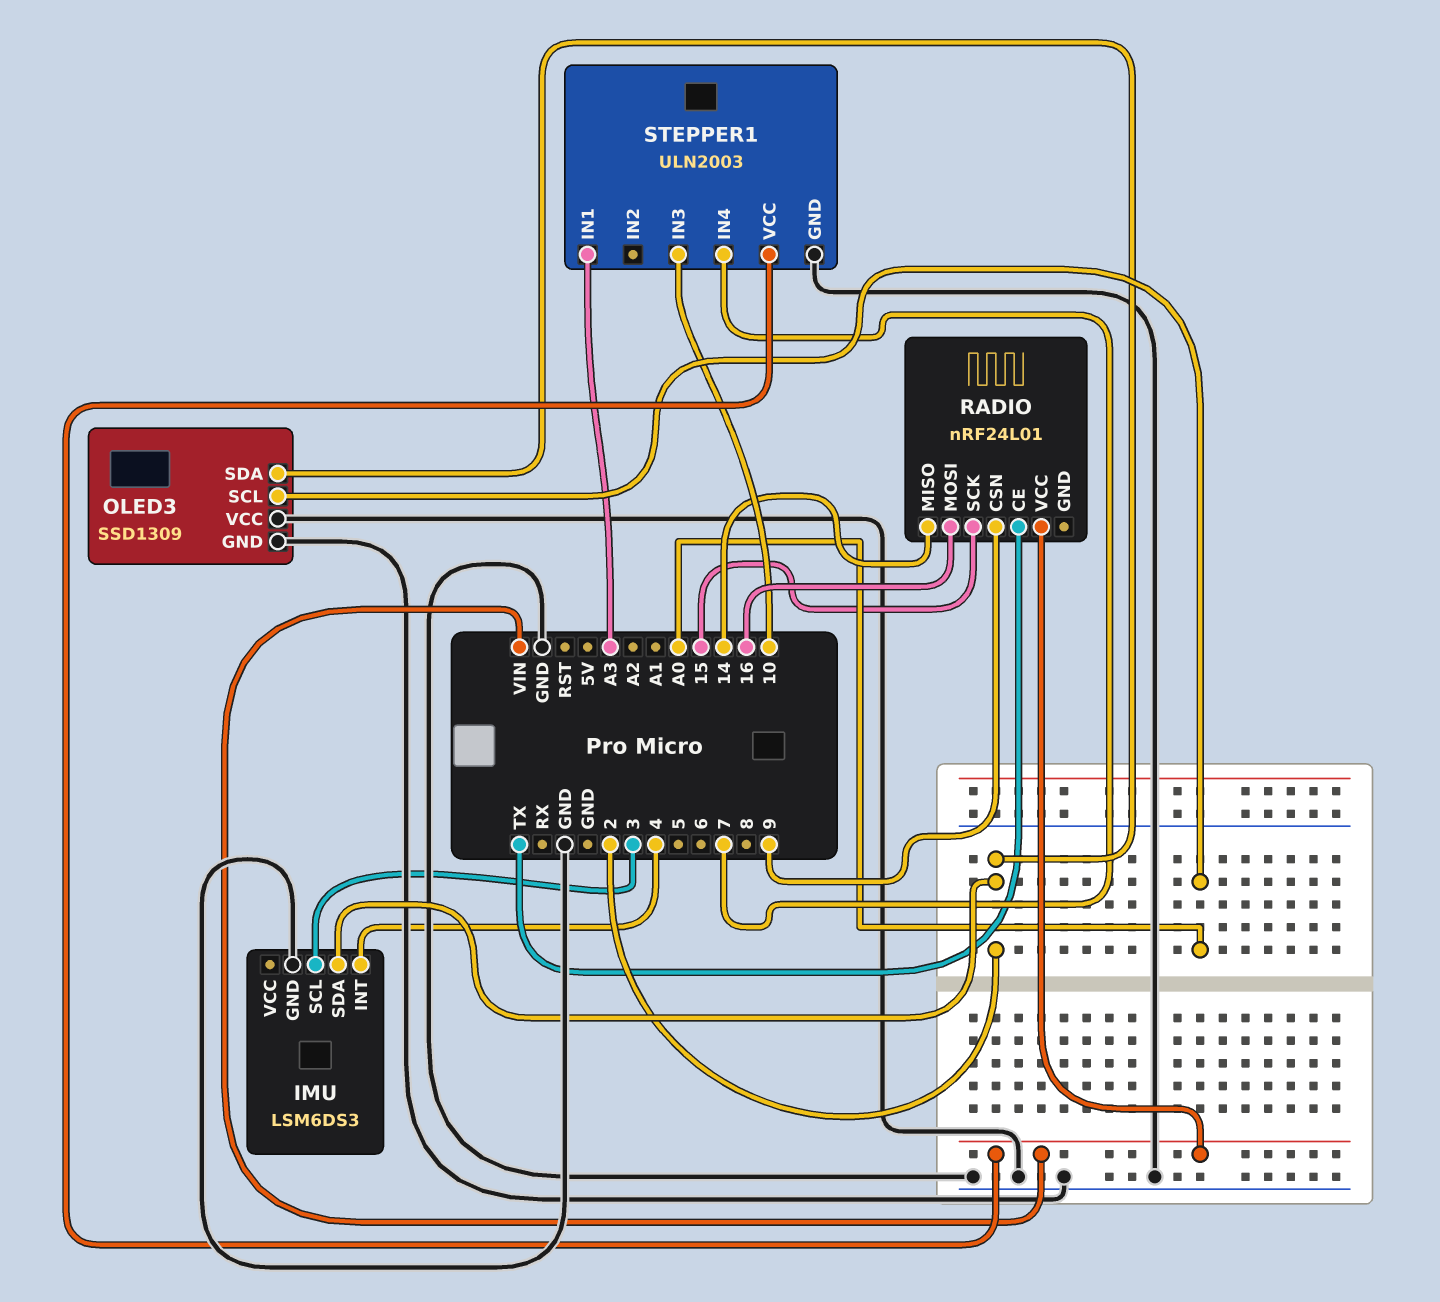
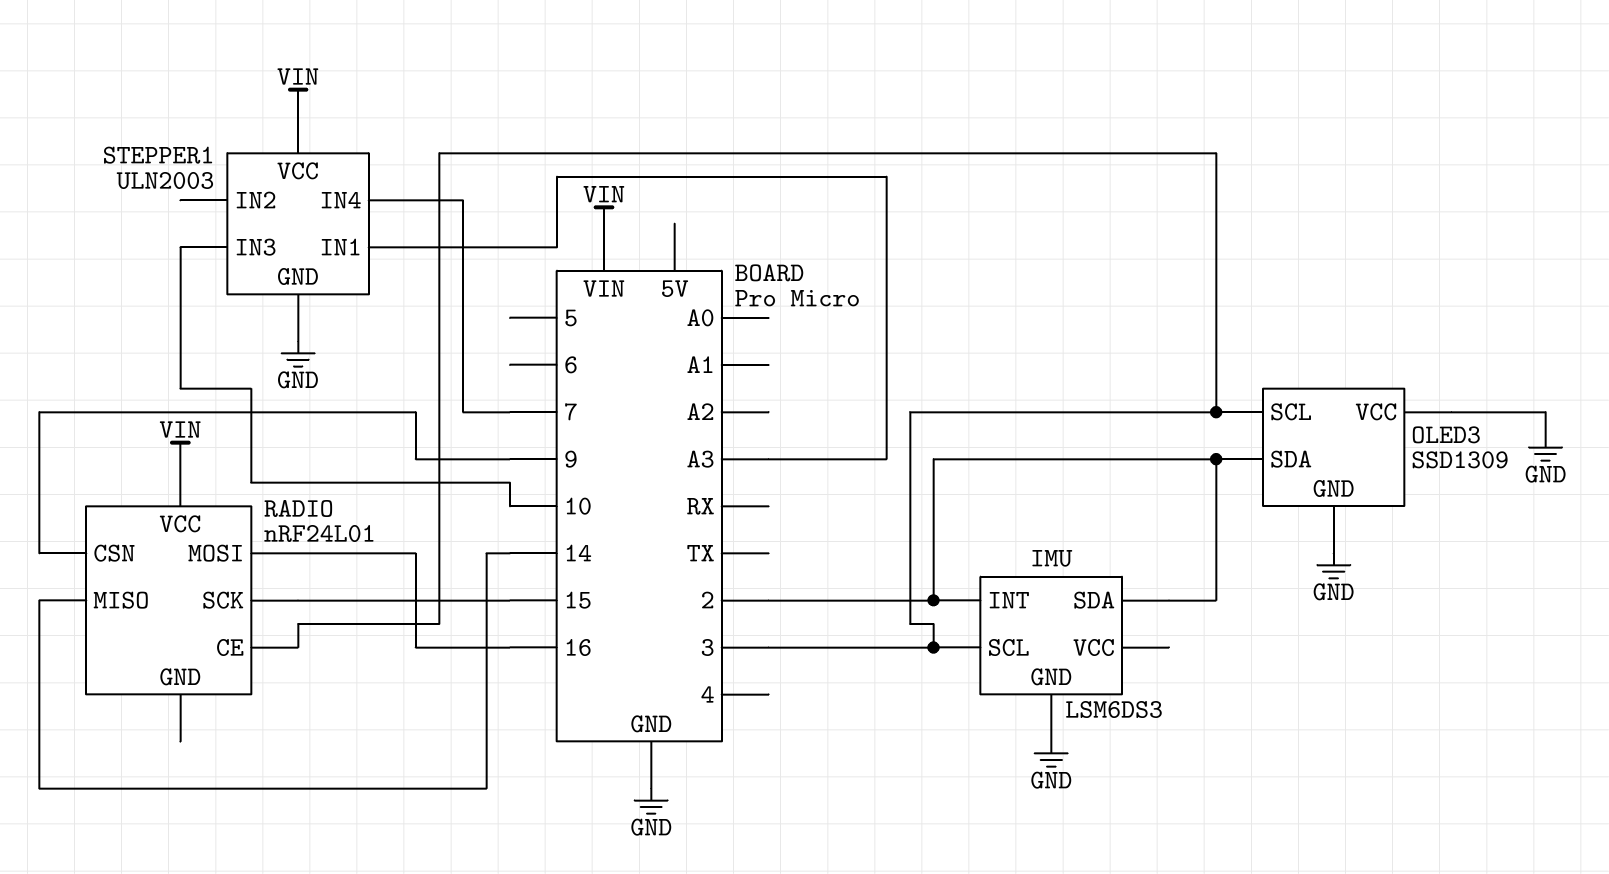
IMU pin INT: 4 -> 2
OLED3 pin SCL: A0 -> 3
RADIO pin CE: TX -> 3

